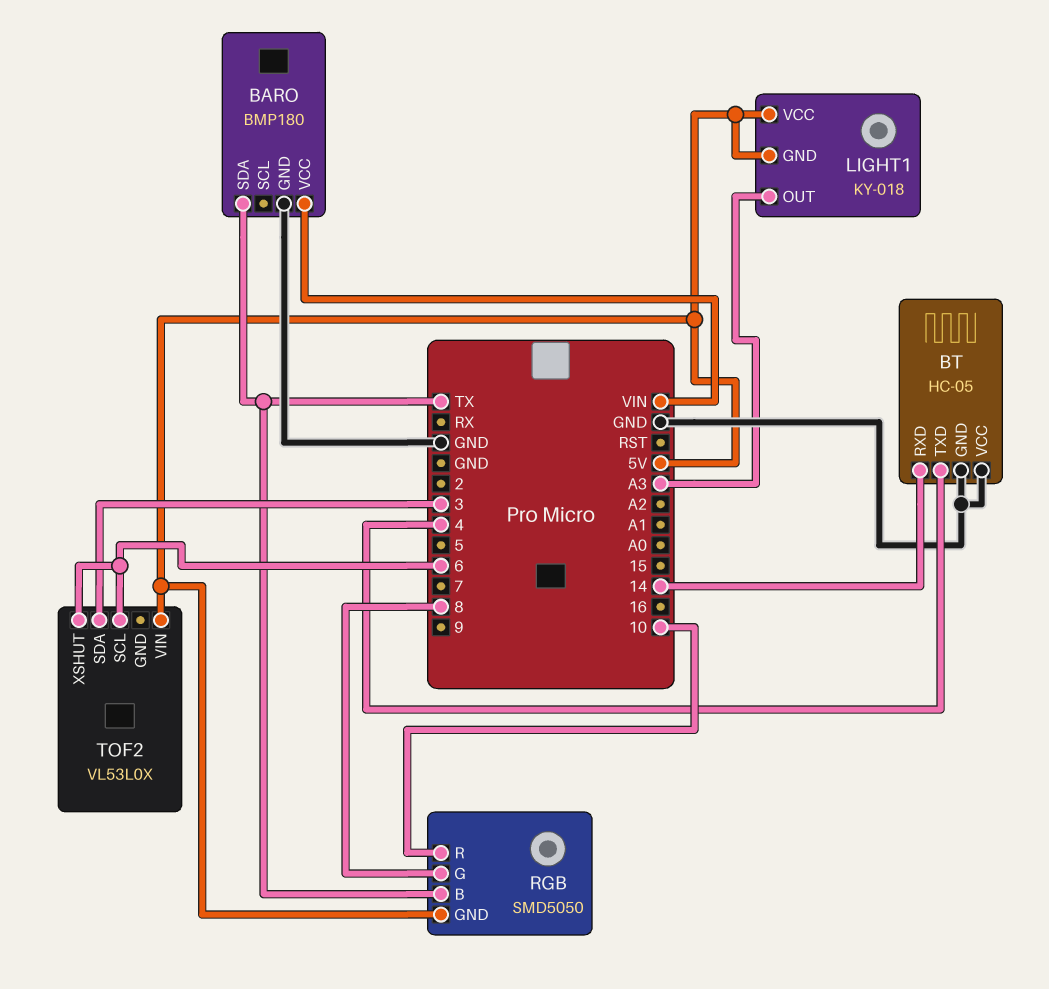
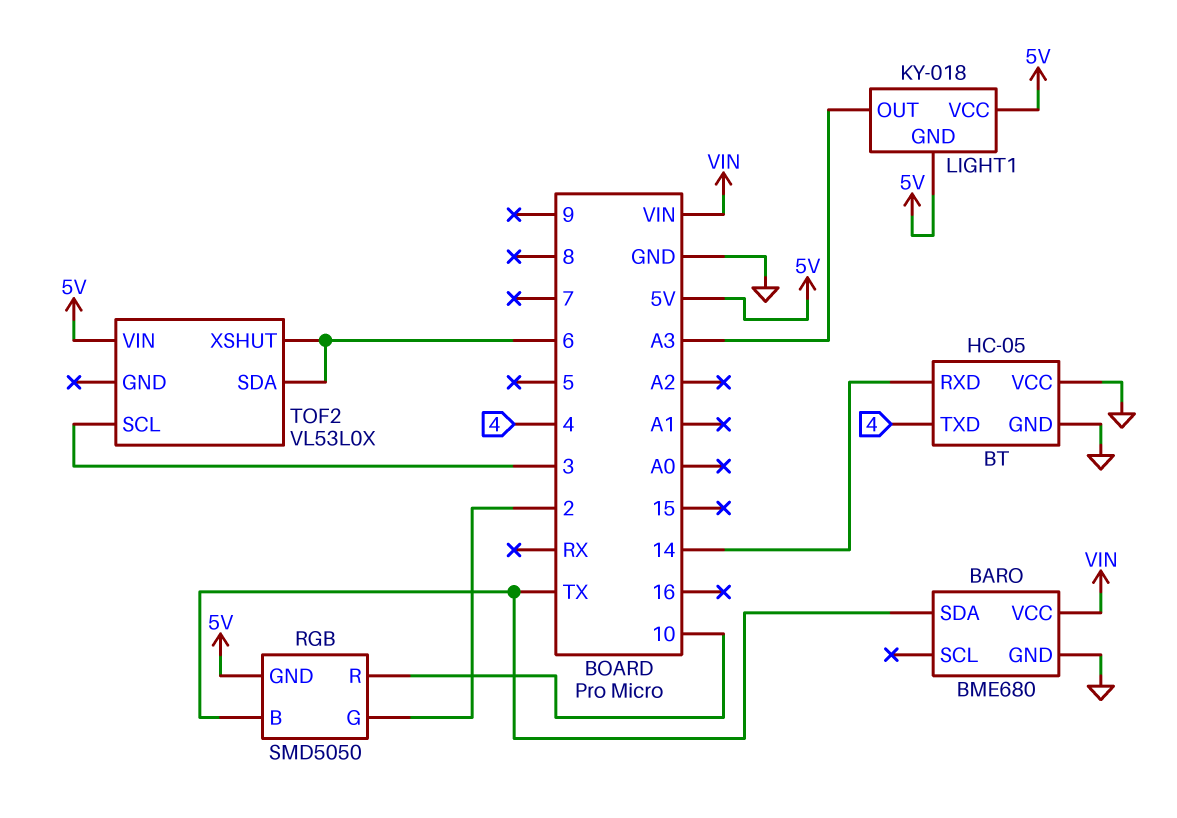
BARO: BMP180 -> BME680
RGB pin G: 8 -> 2
TOF2 pin SCL: 6 -> 3
TOF2 pin SDA: 3 -> 6

